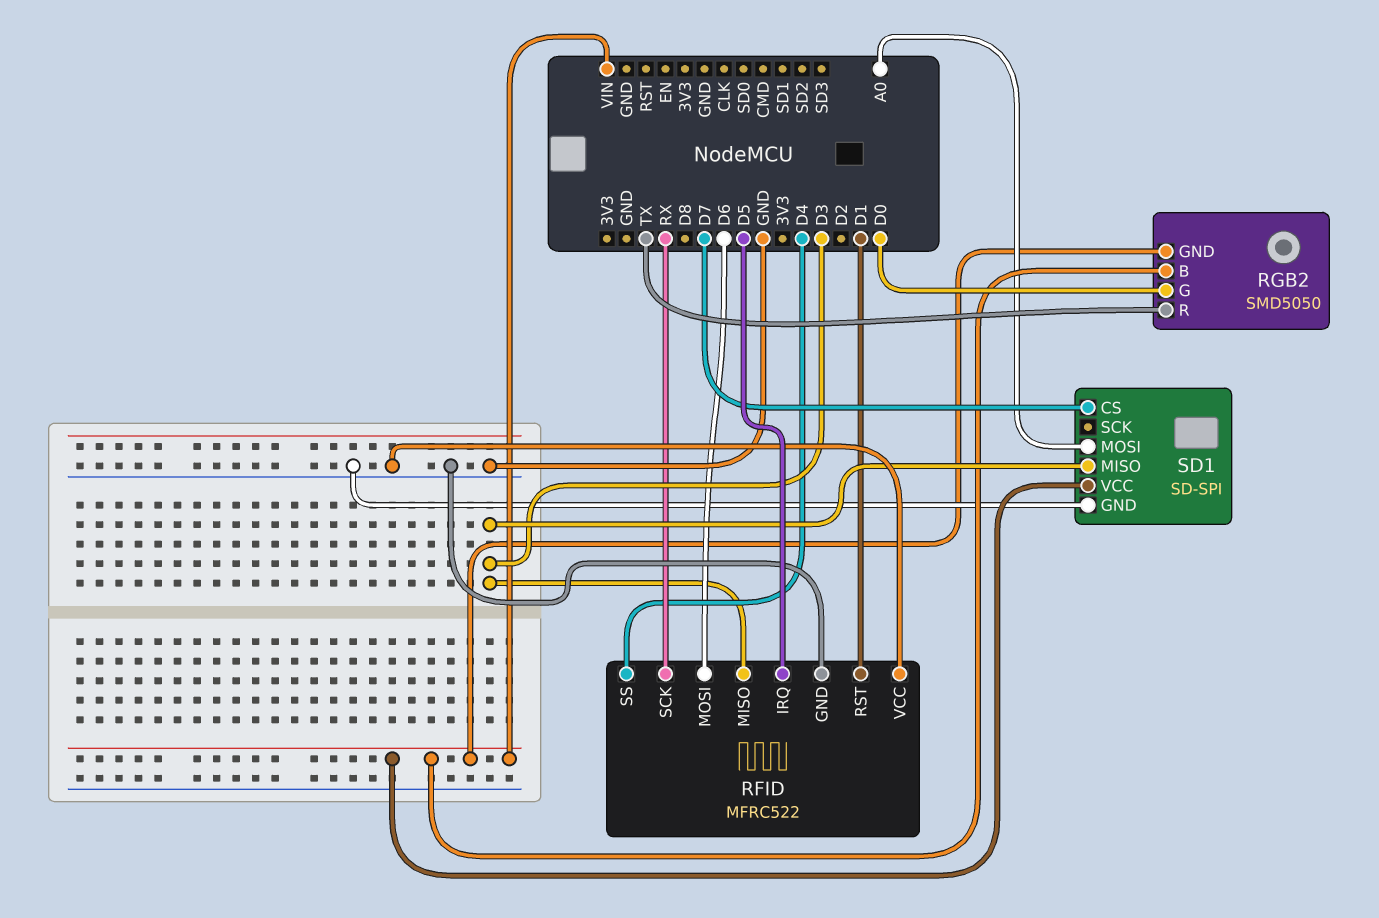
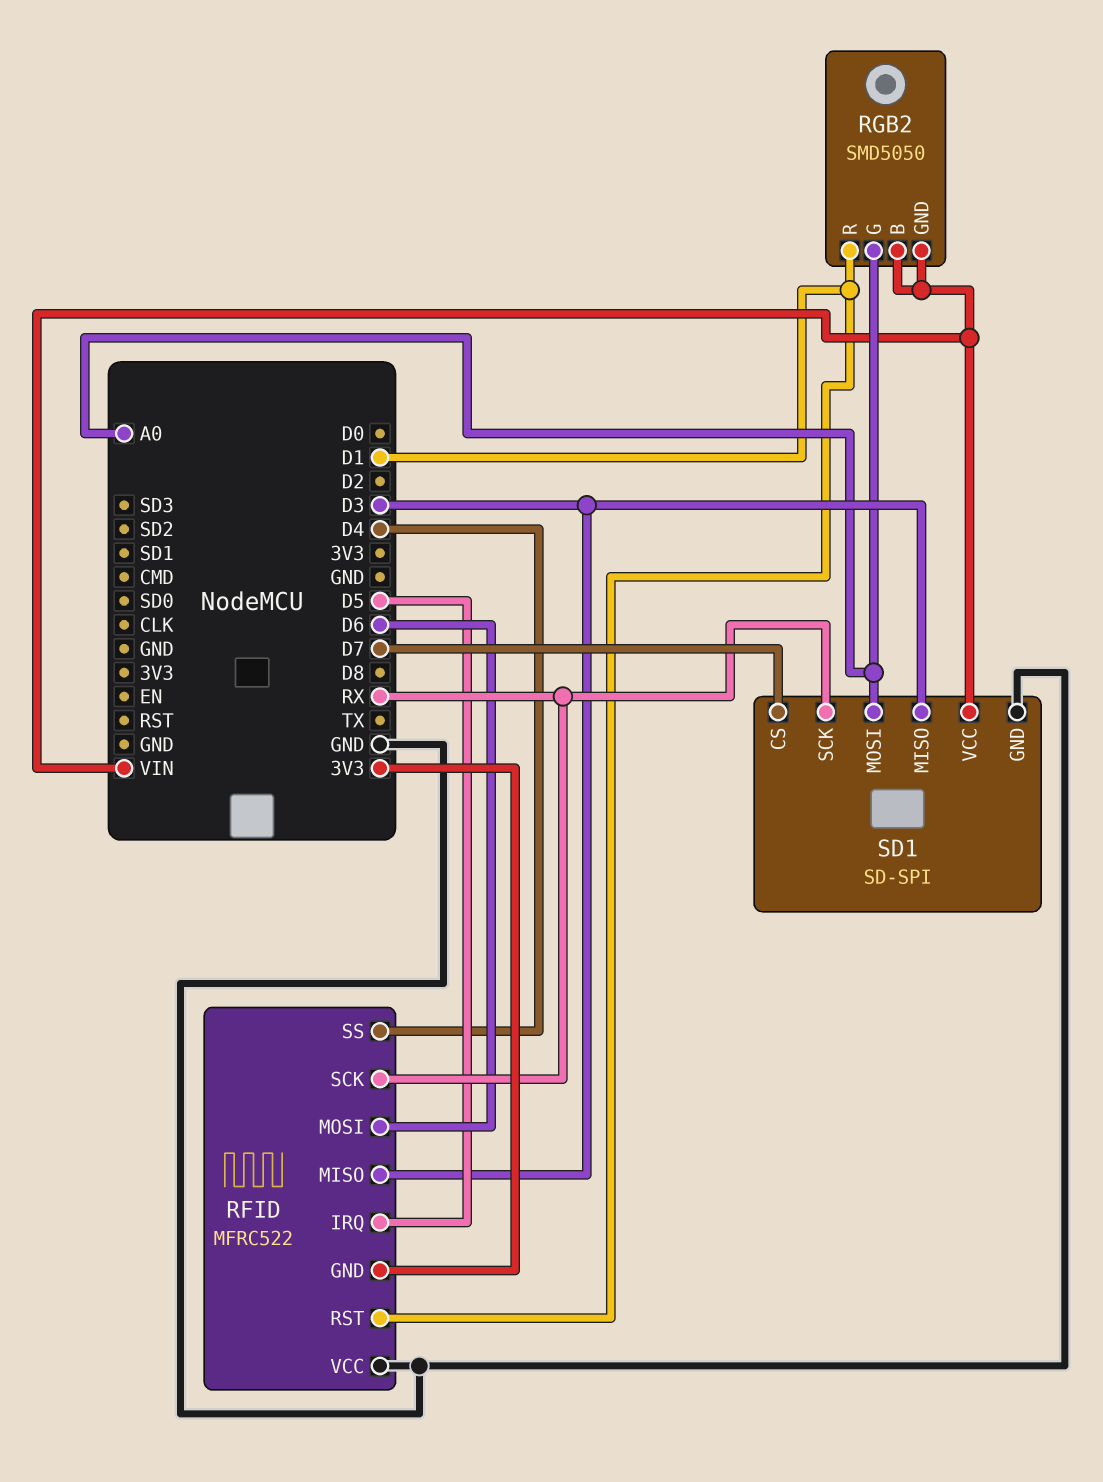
RFID pin GND: GND -> 3V3
RGB2 pin G: D0 -> A0
RGB2 pin R: TX -> D1
SD1 pin SCK: none -> RX

